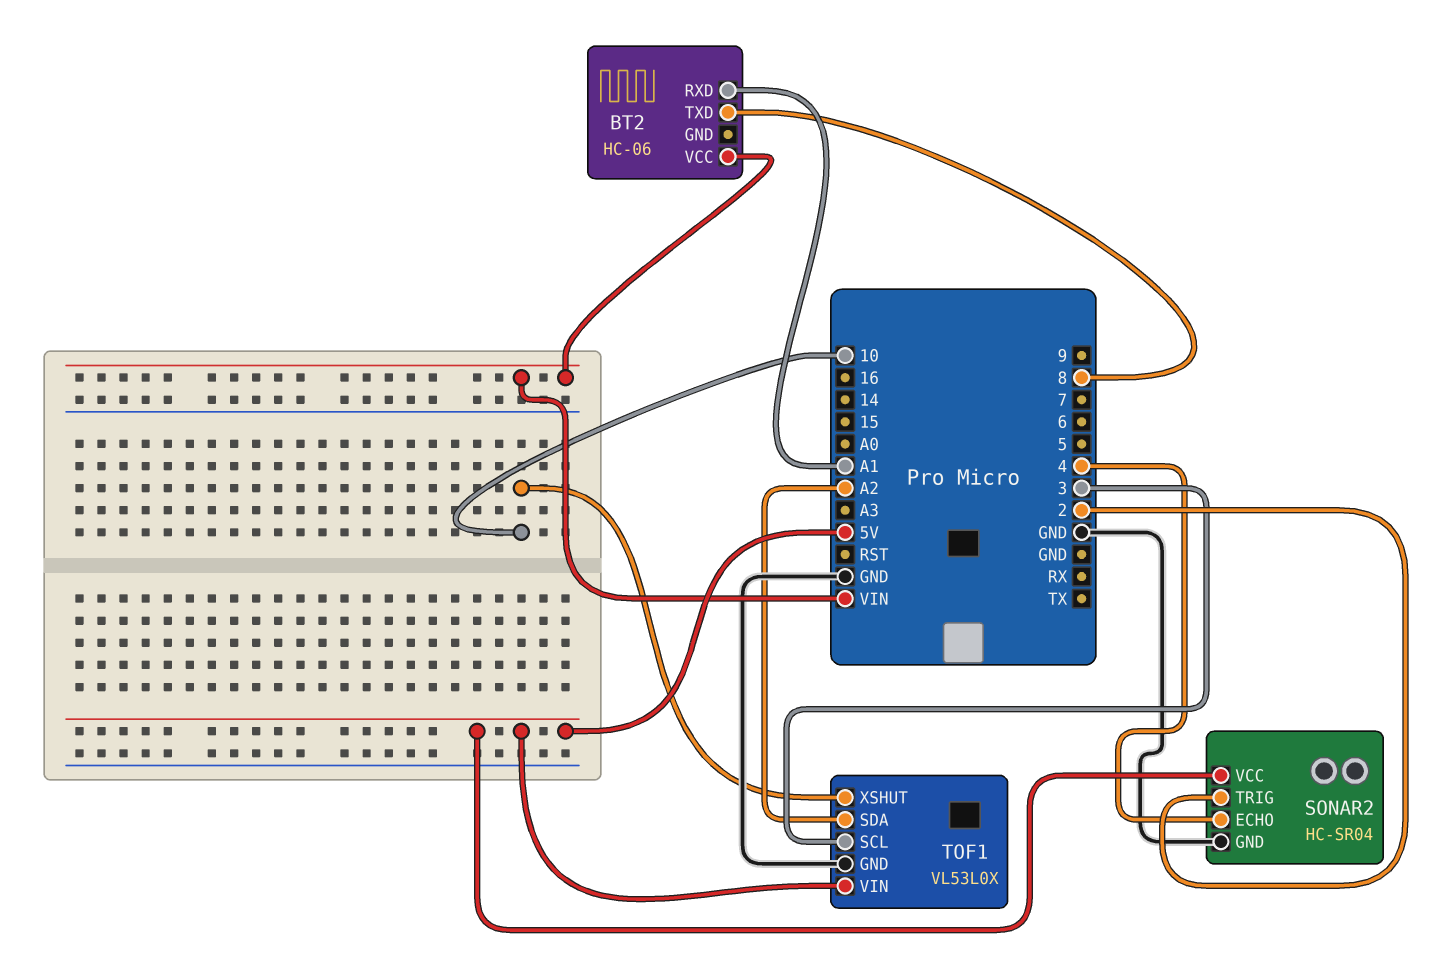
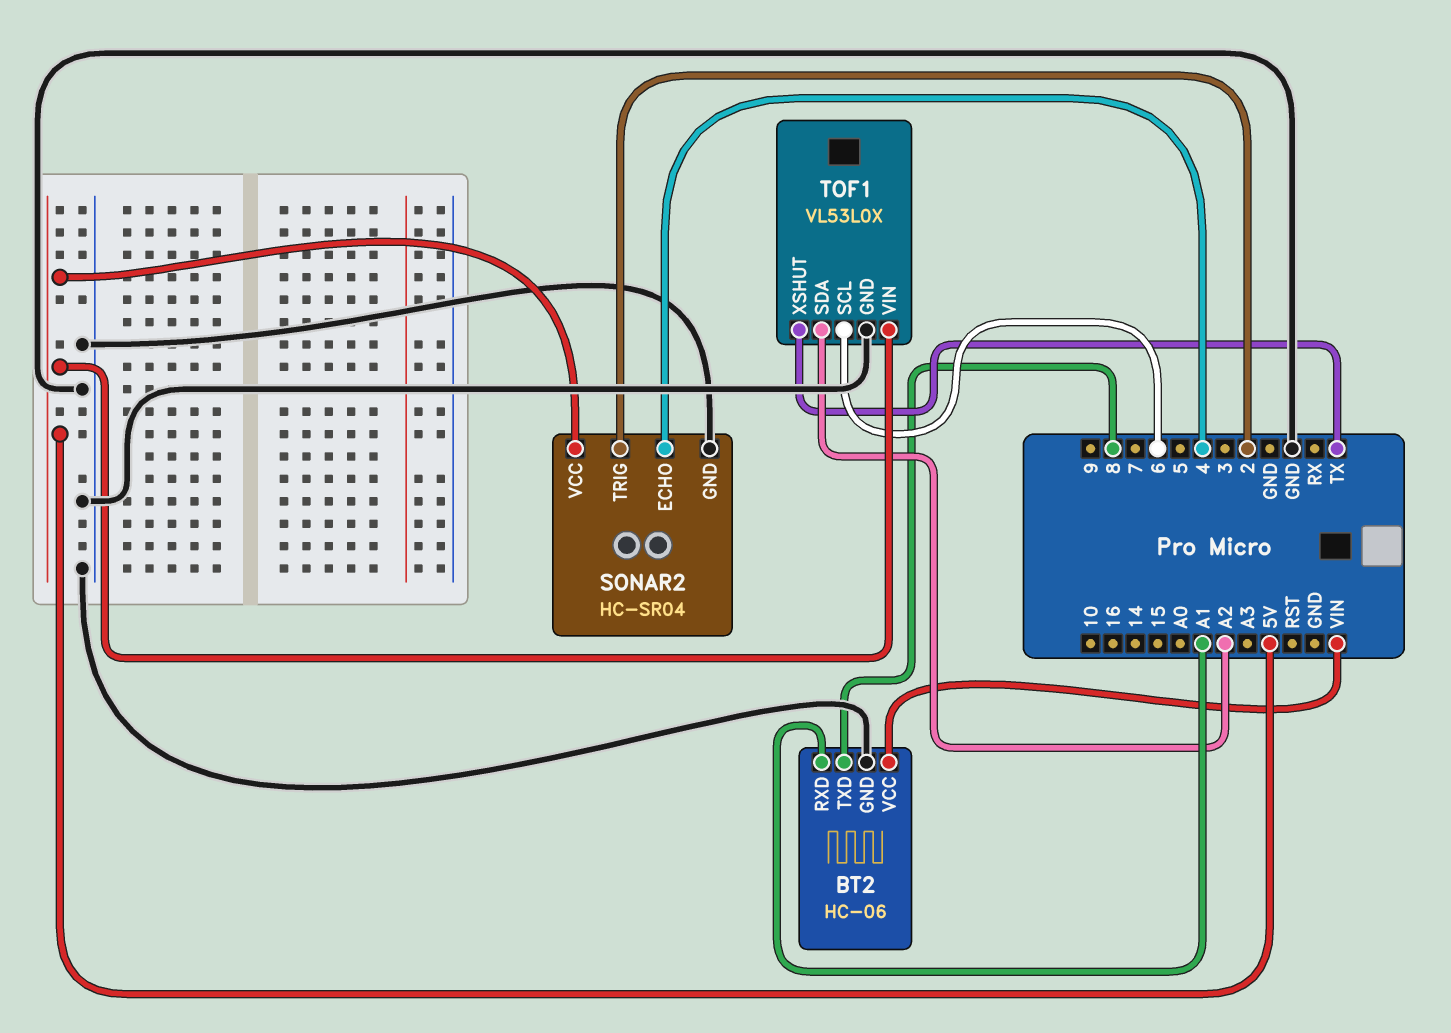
BT2 pin GND: none -> GND
TOF1 pin SCL: 3 -> 6
TOF1 pin XSHUT: 10 -> TX

